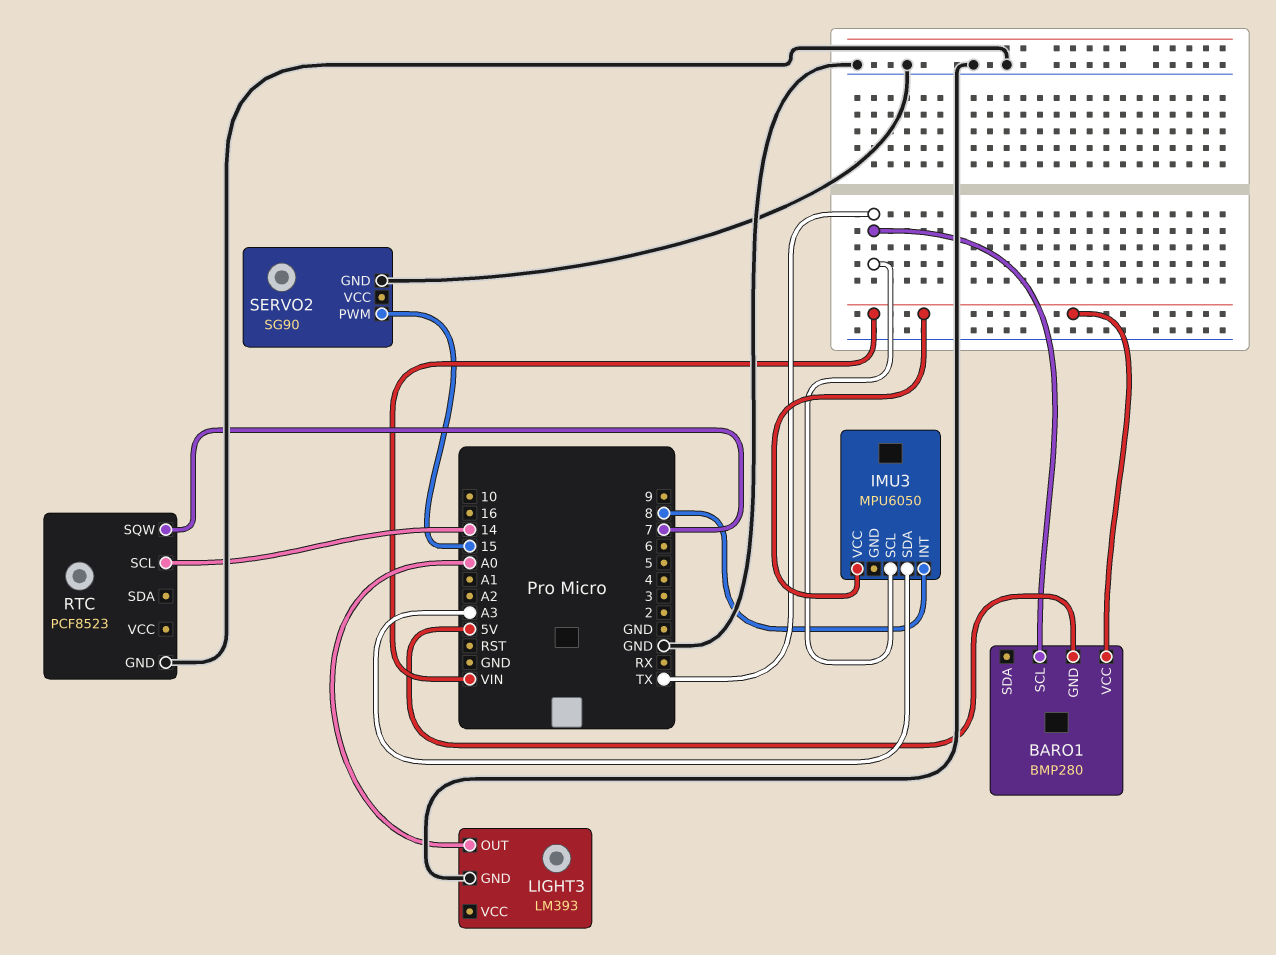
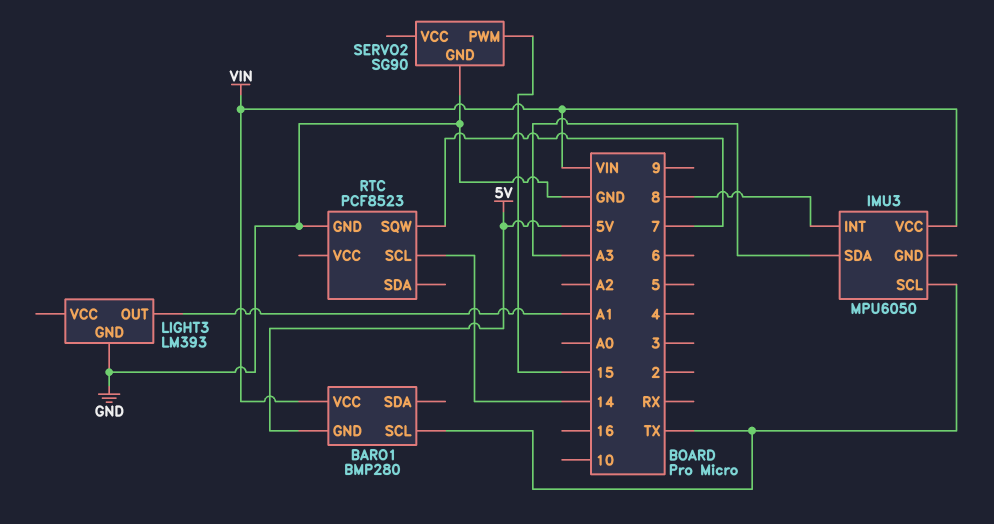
LIGHT3 pin OUT: A0 -> A1

